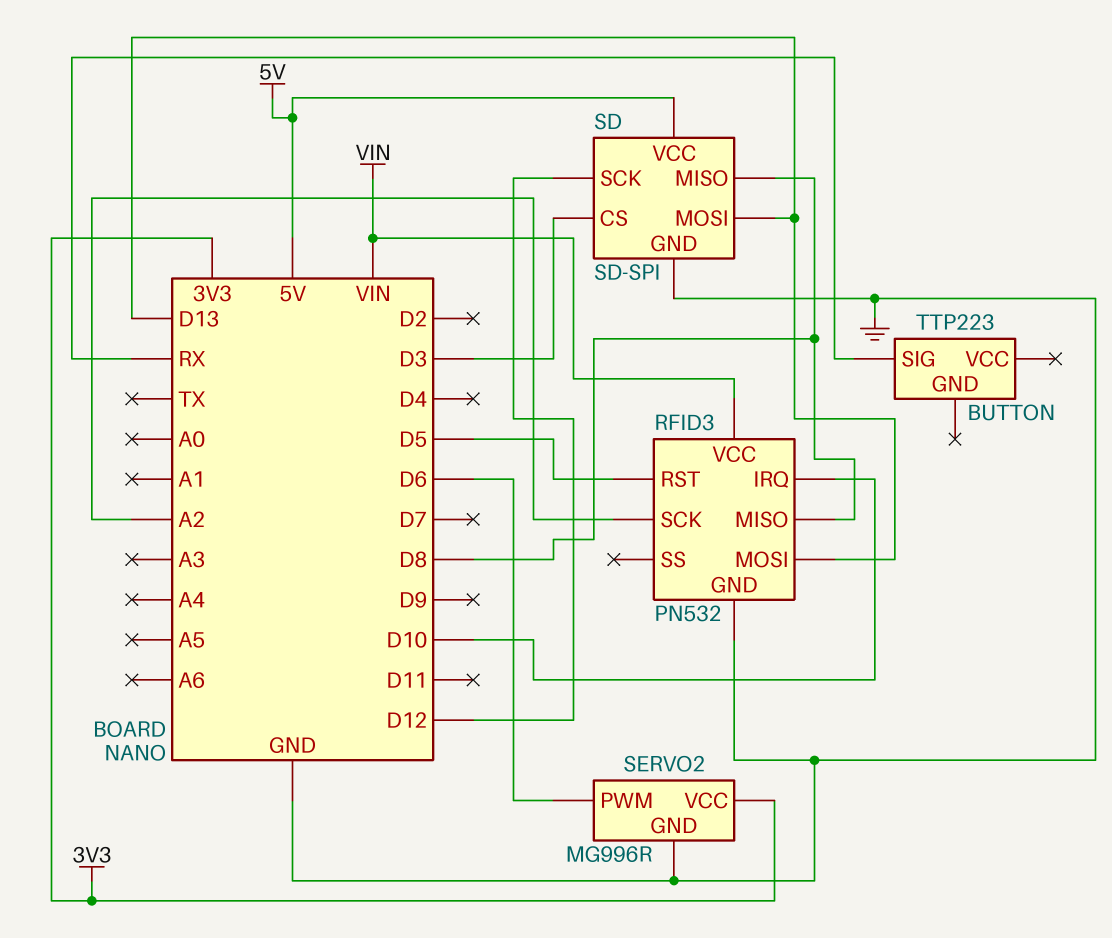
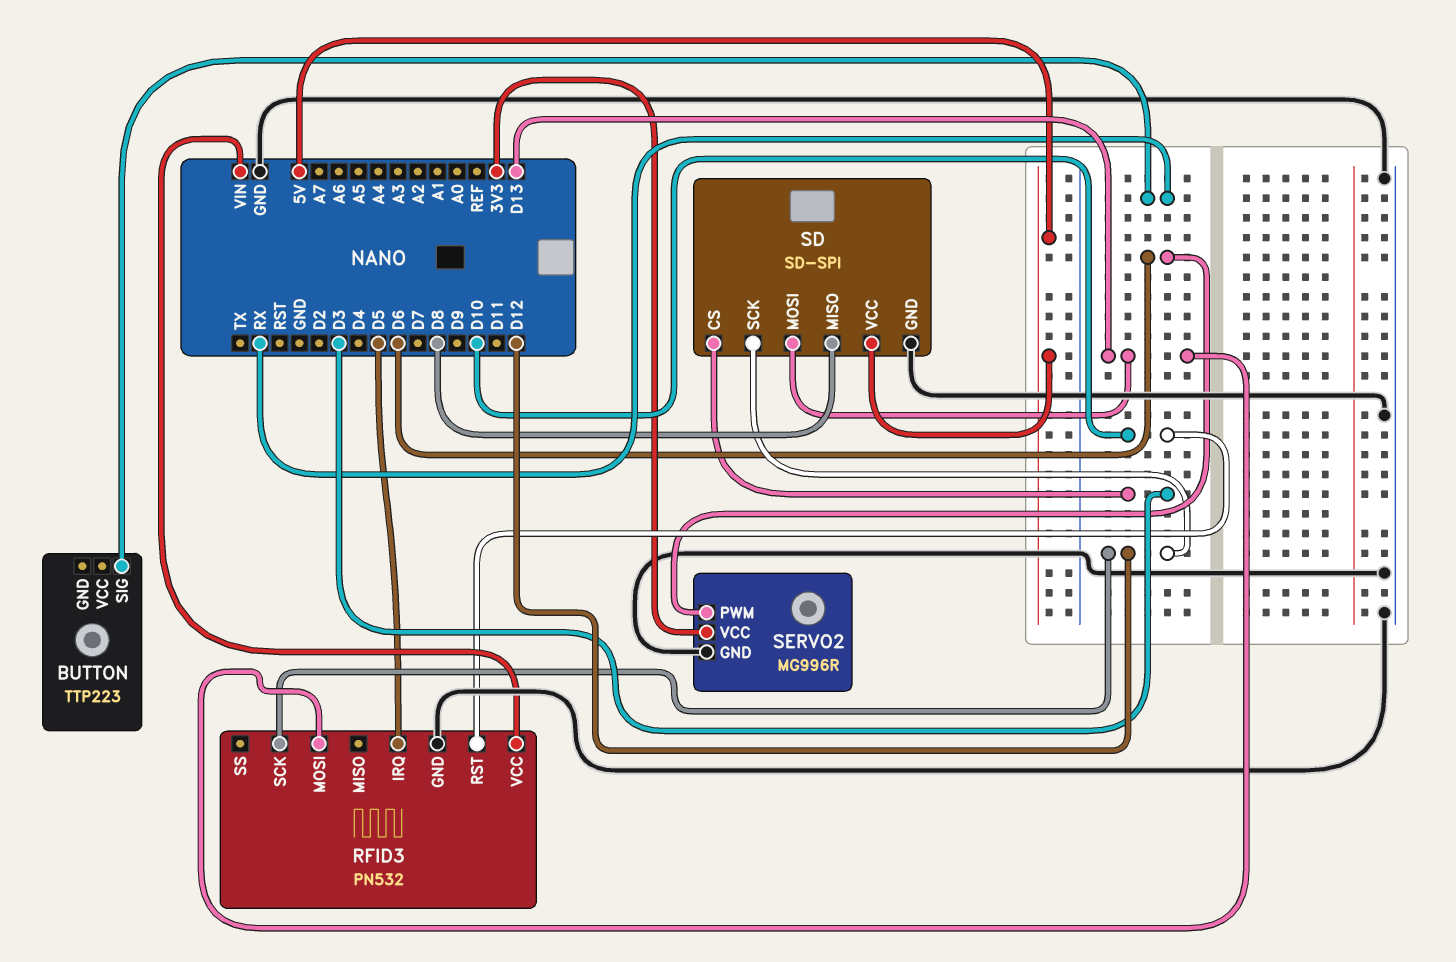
RFID3 pin IRQ: D10 -> D5
RFID3 pin MISO: D8 -> none
RFID3 pin RST: D5 -> D10
RFID3 pin SCK: A2 -> D12

